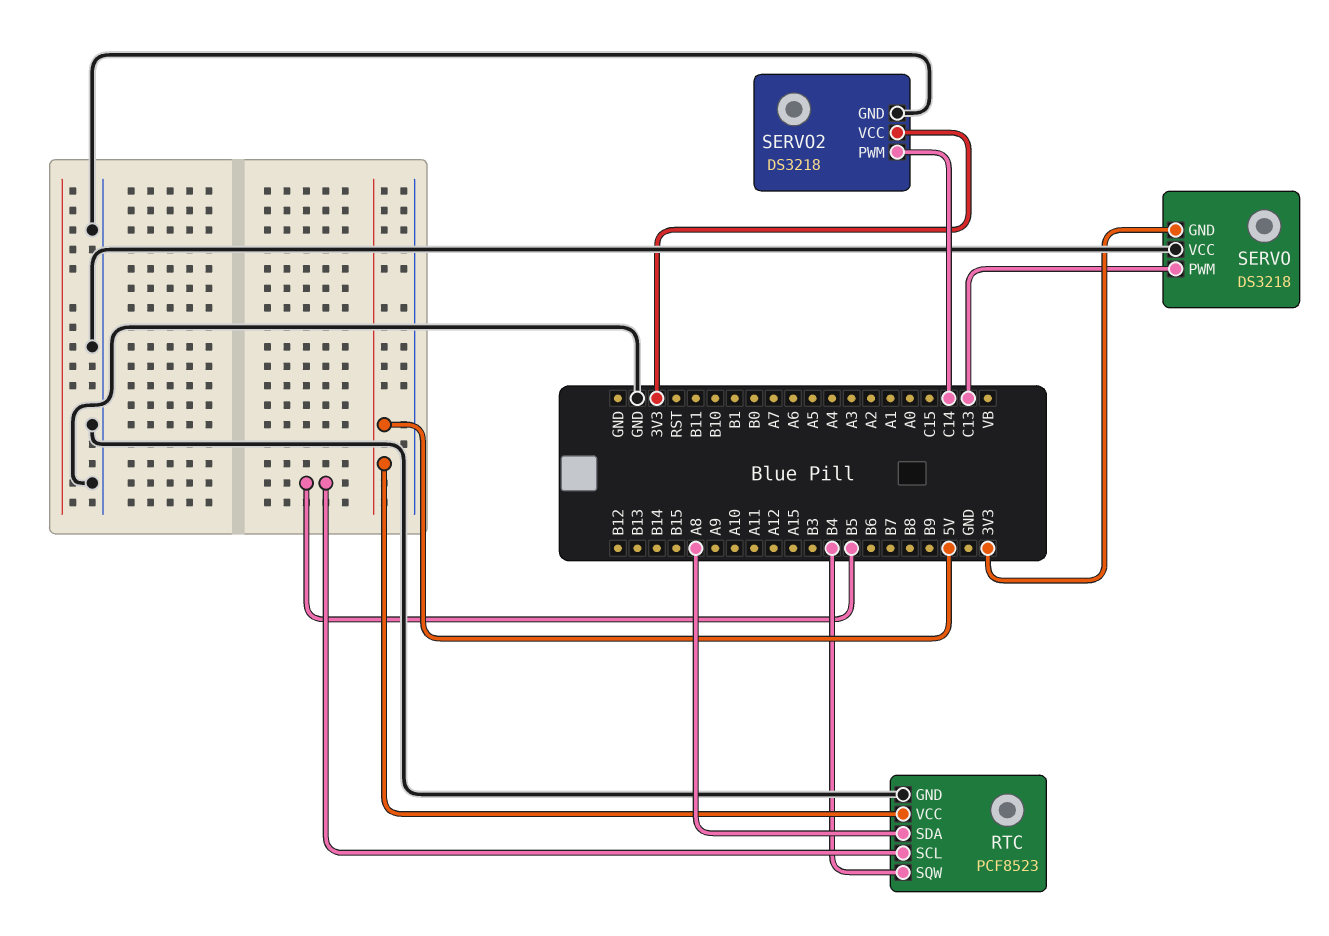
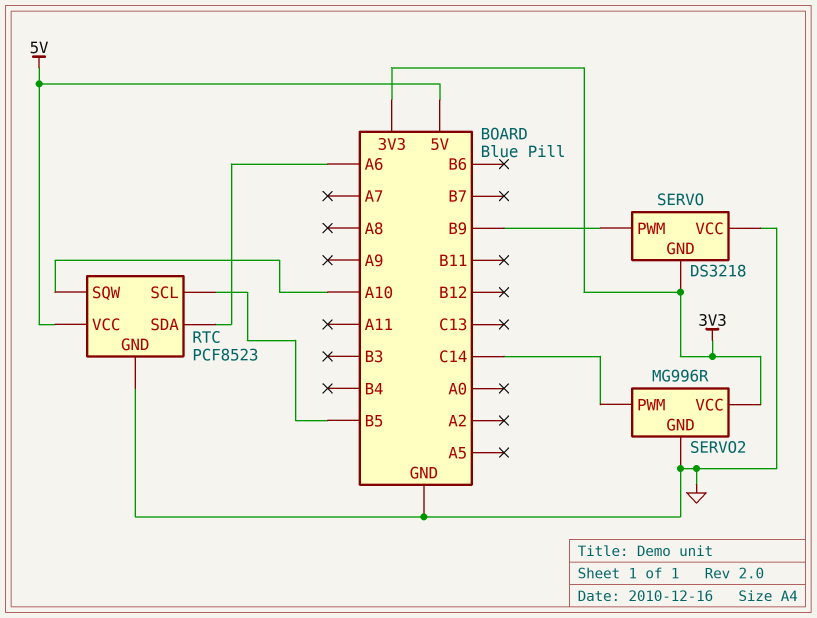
RTC pin SDA: A8 -> A6
RTC pin SQW: B4 -> A10
SERVO pin PWM: C13 -> B9
SERVO2: DS3218 -> MG996R

